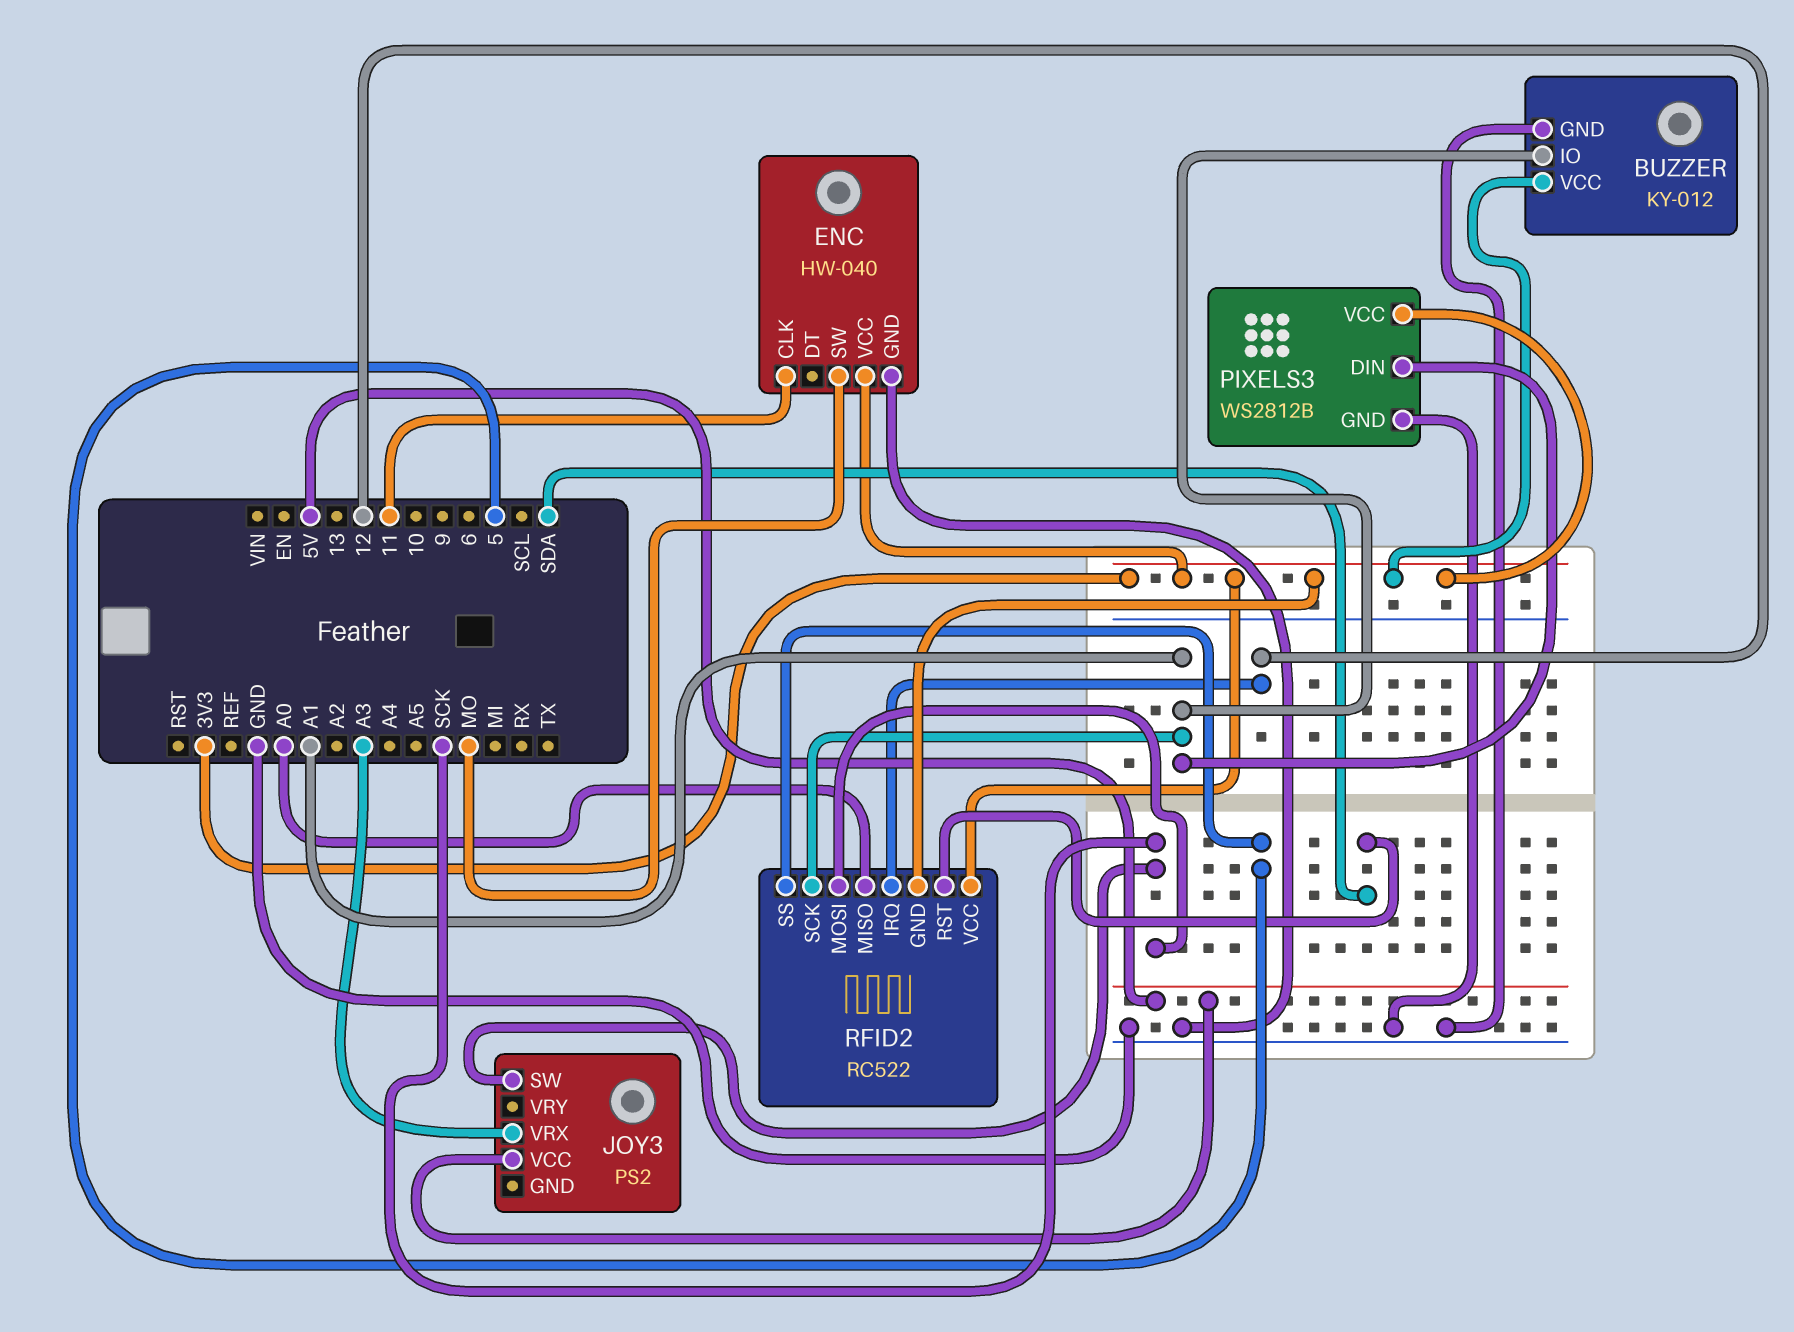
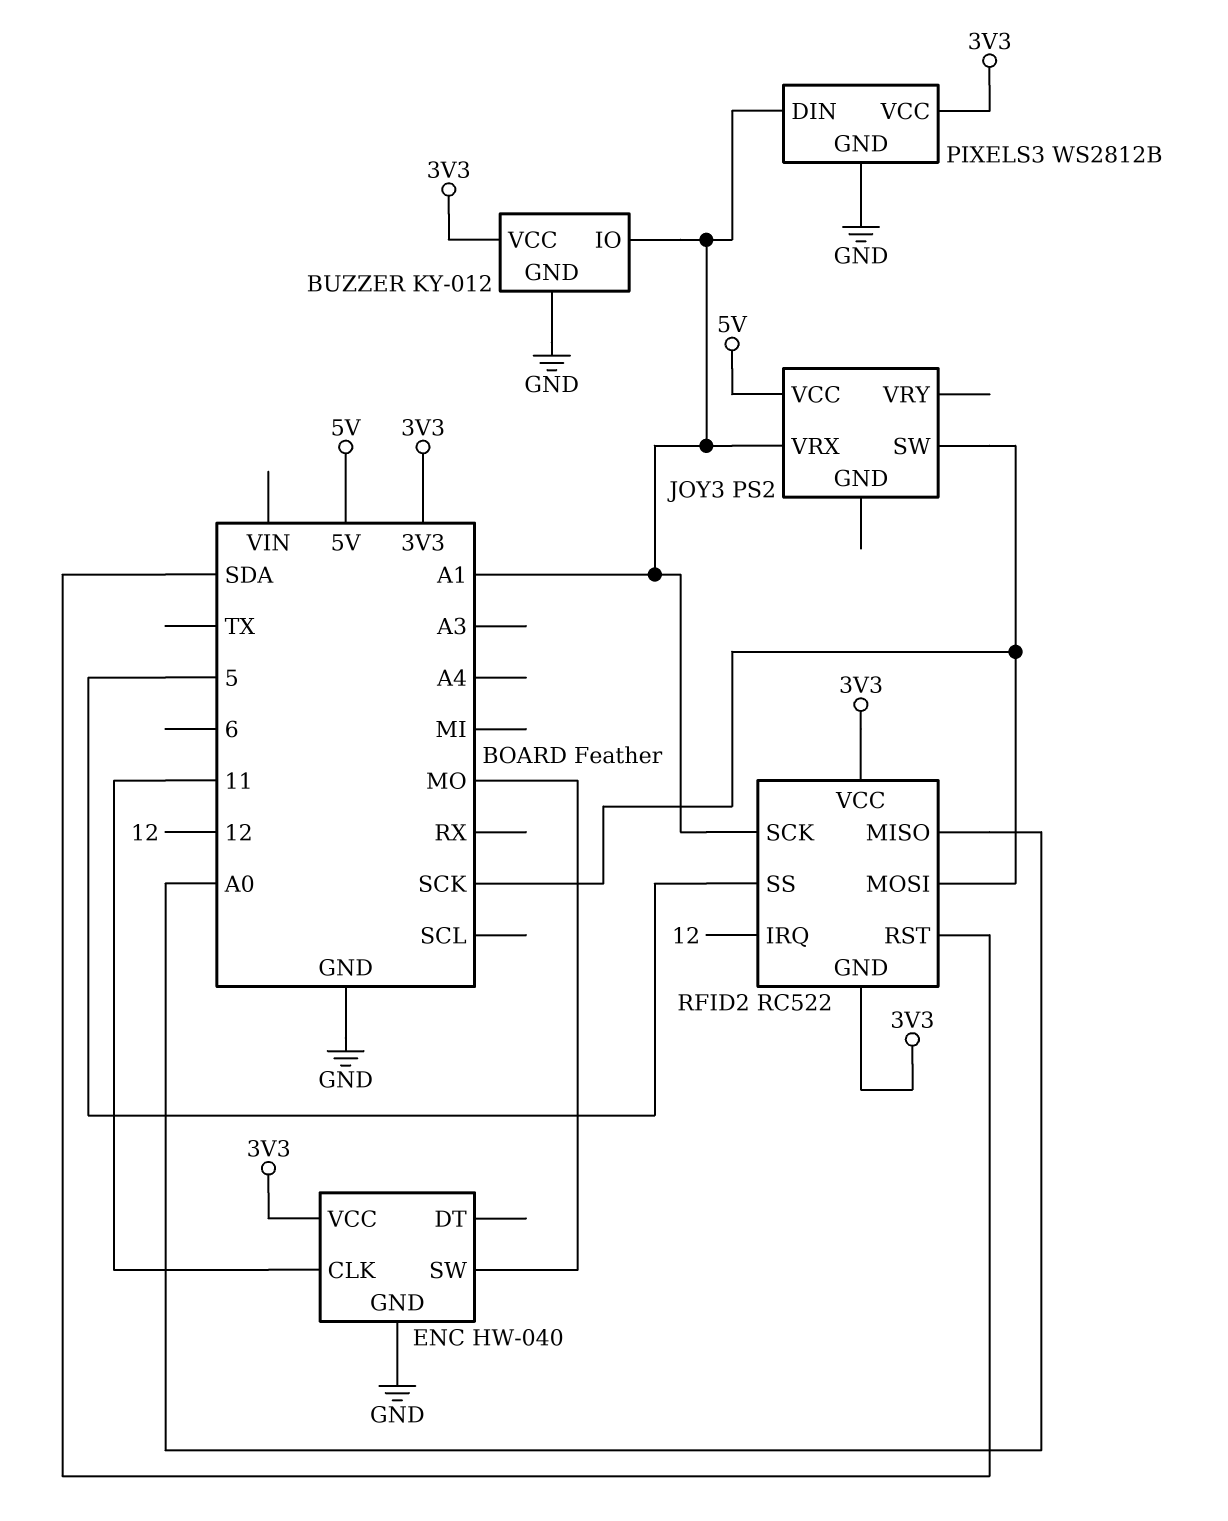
JOY3 pin VRX: A3 -> A1

